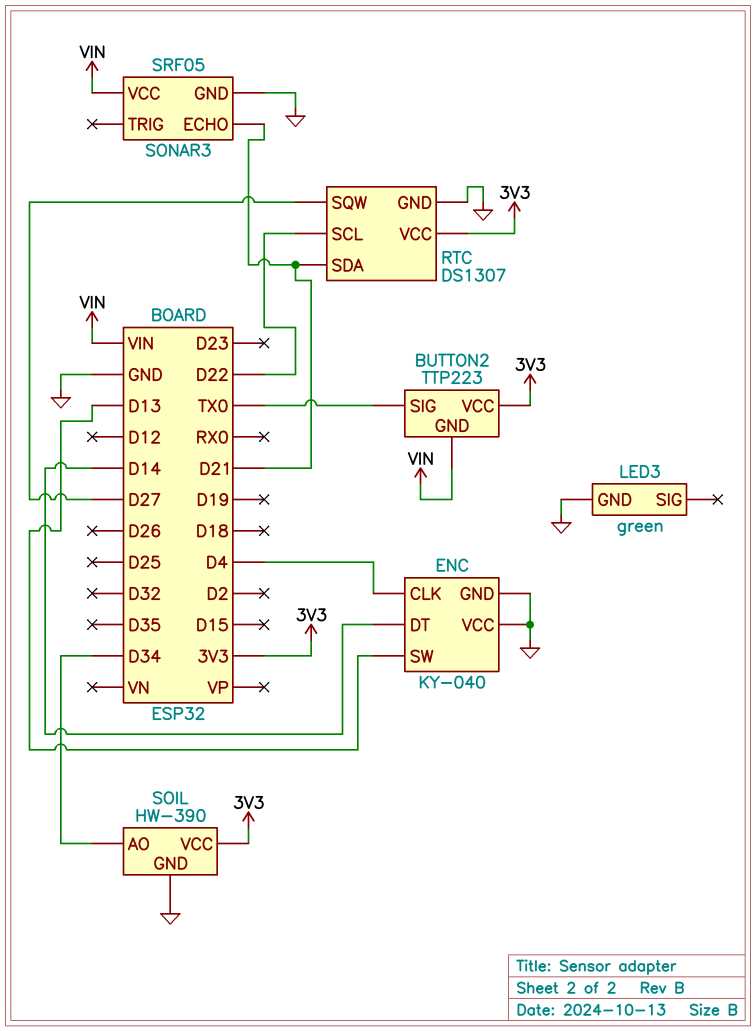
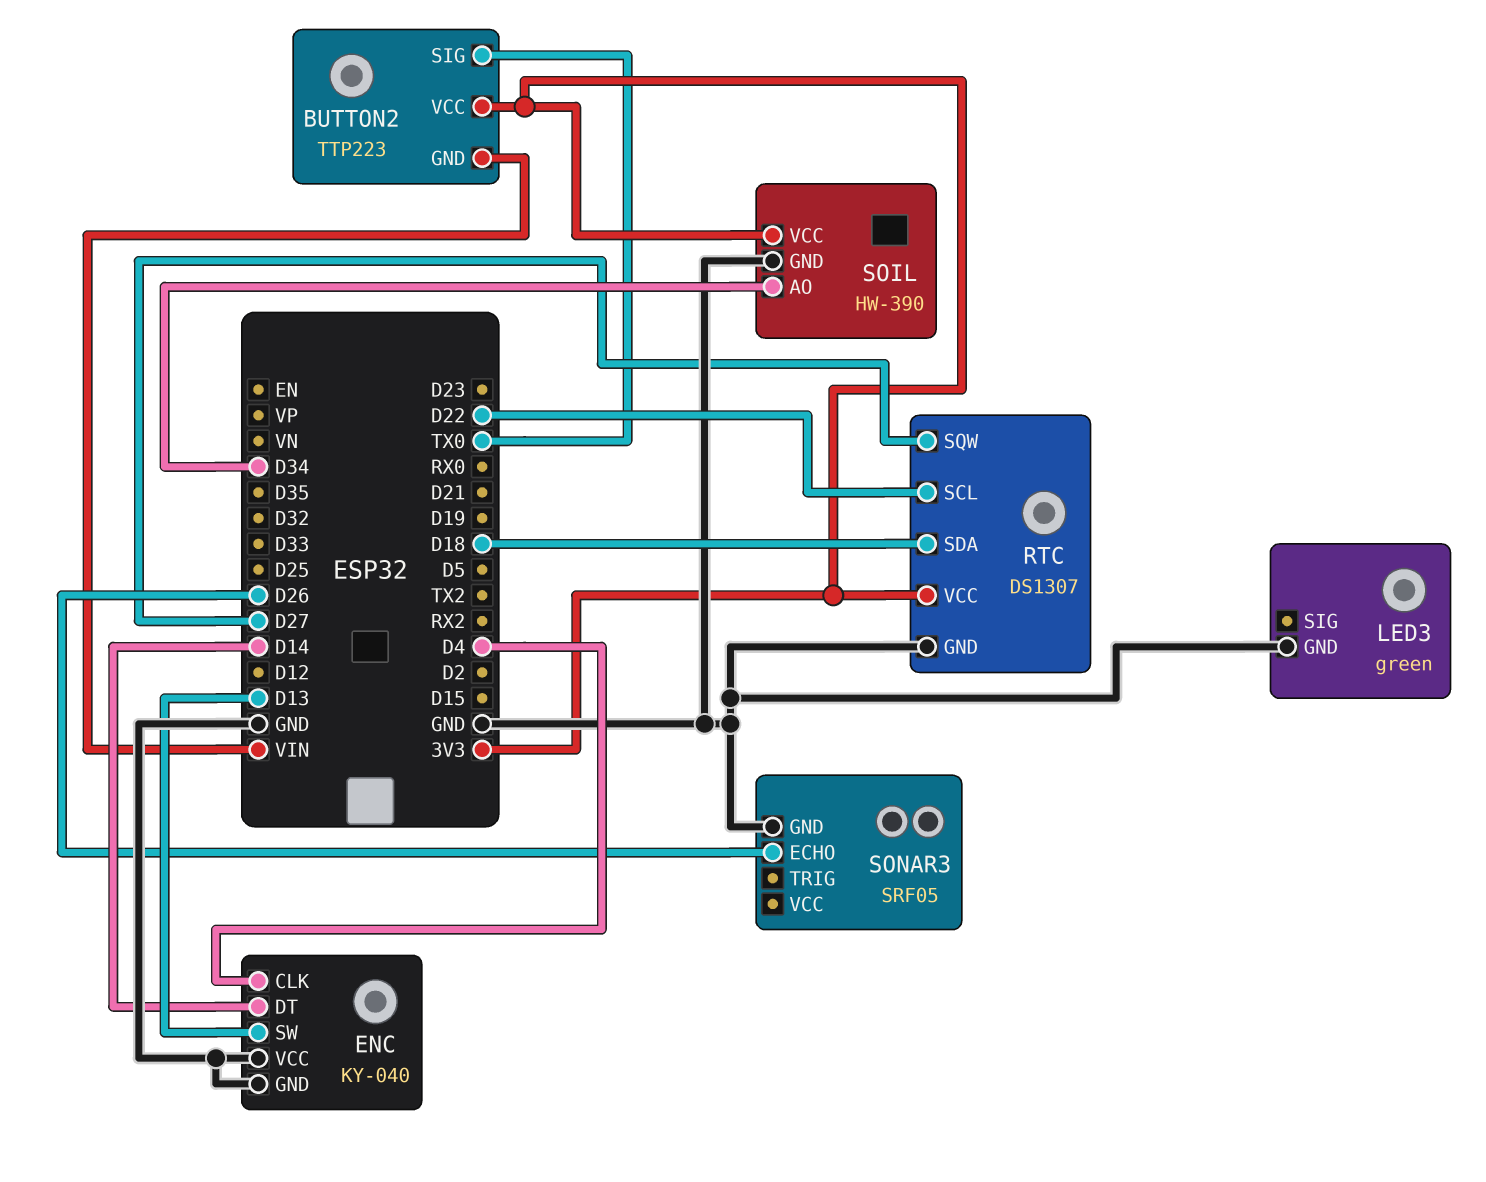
RTC pin SDA: D21 -> D18
SONAR3 pin ECHO: D21 -> D26
SONAR3 pin VCC: VIN -> none

